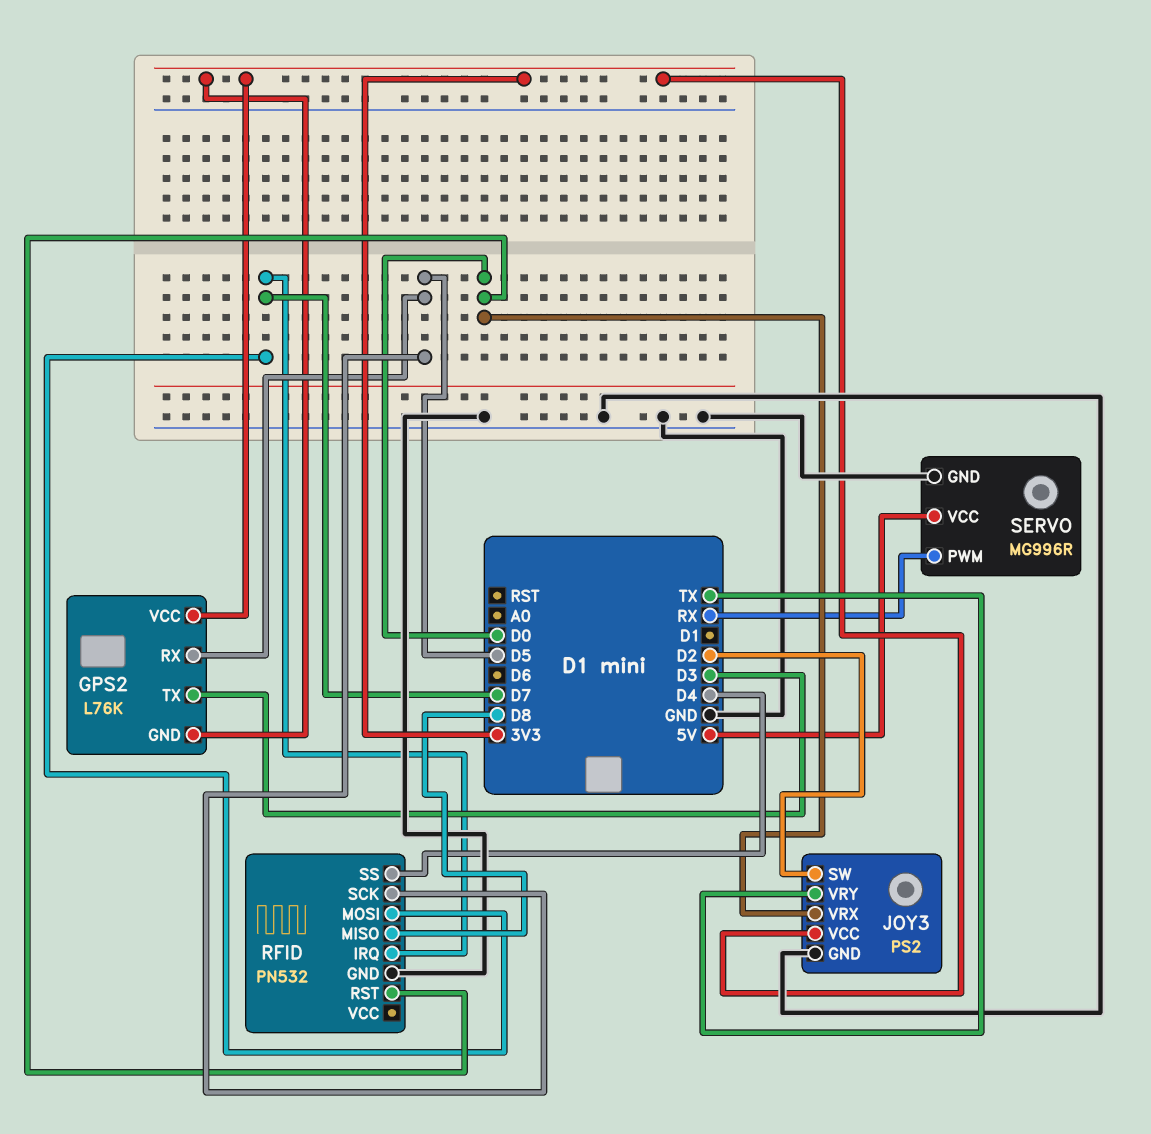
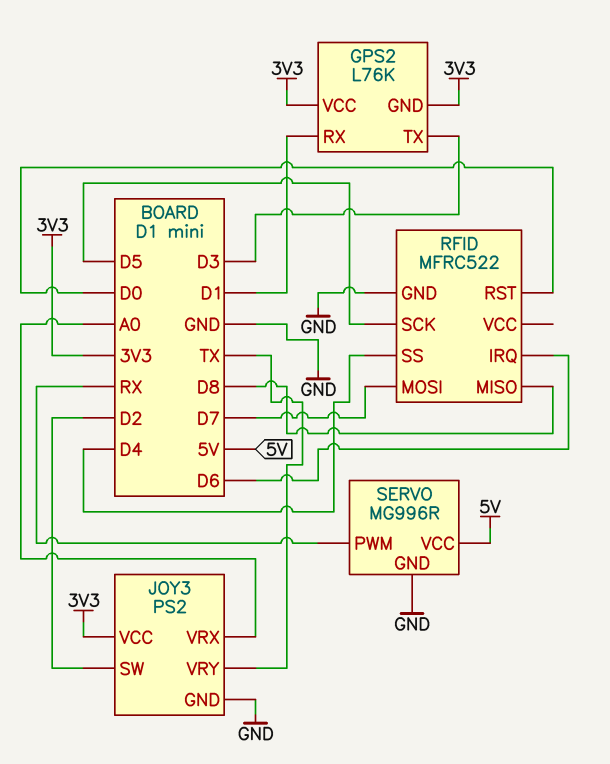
GPS2 pin RX: D5 -> D1
JOY3 pin VRX: D0 -> A0
RFID: PN532 -> MFRC522
RFID pin IRQ: D7 -> D6

